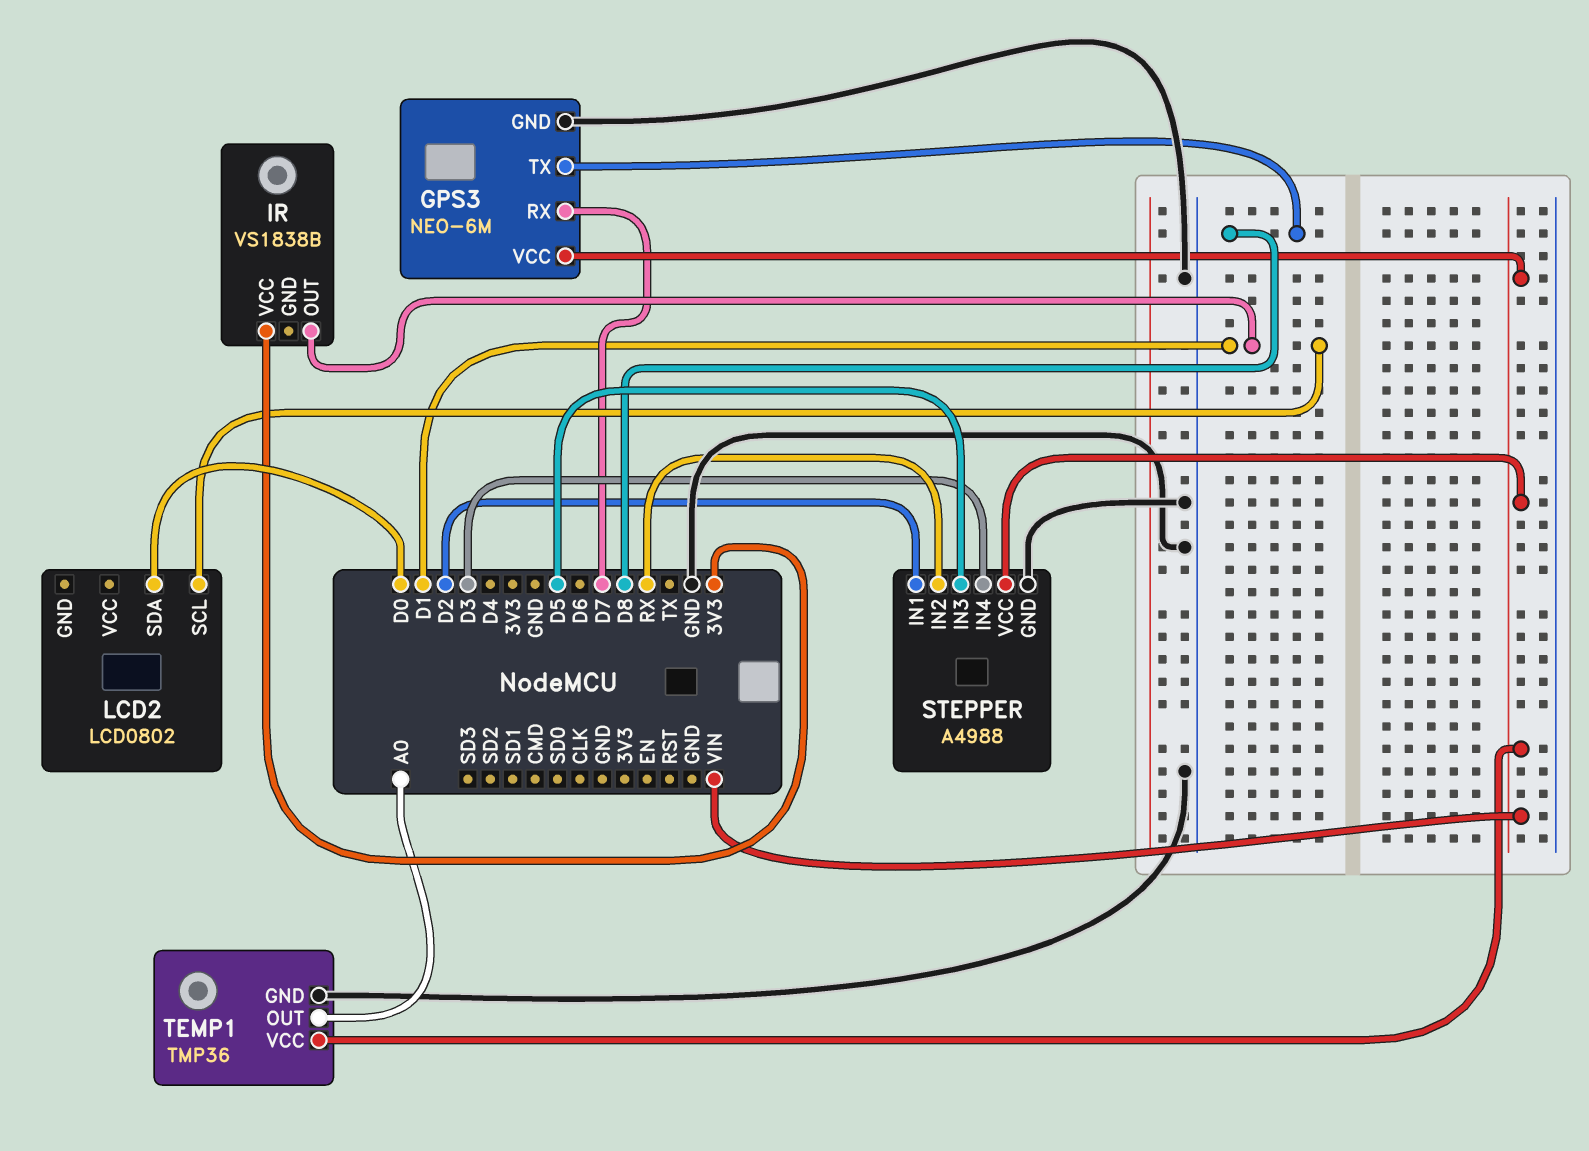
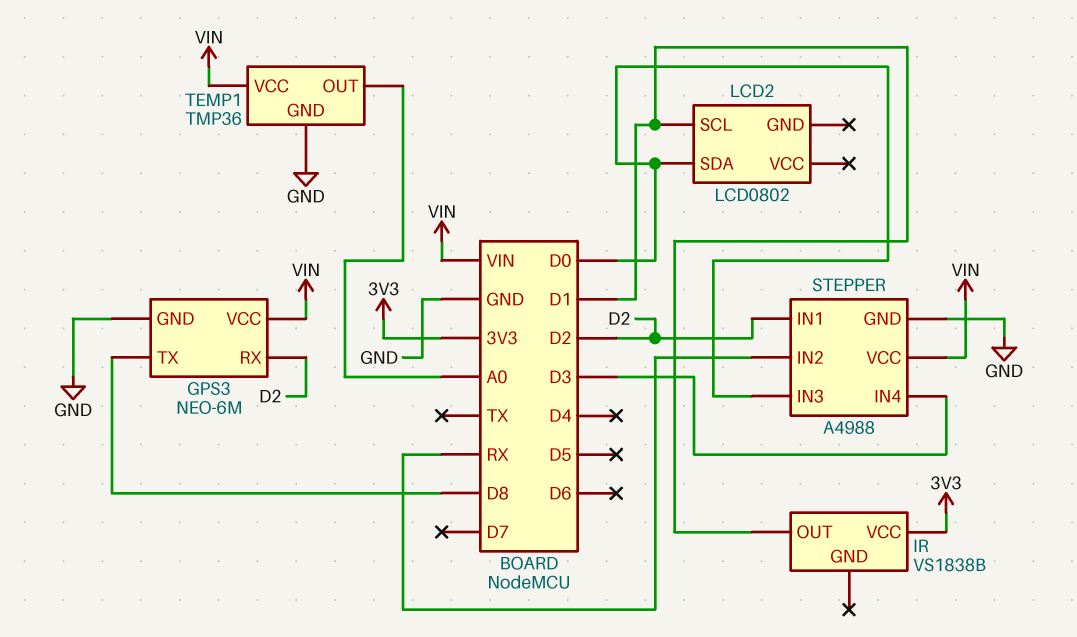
GPS3 pin RX: D7 -> D2
STEPPER pin IN3: D5 -> D0

